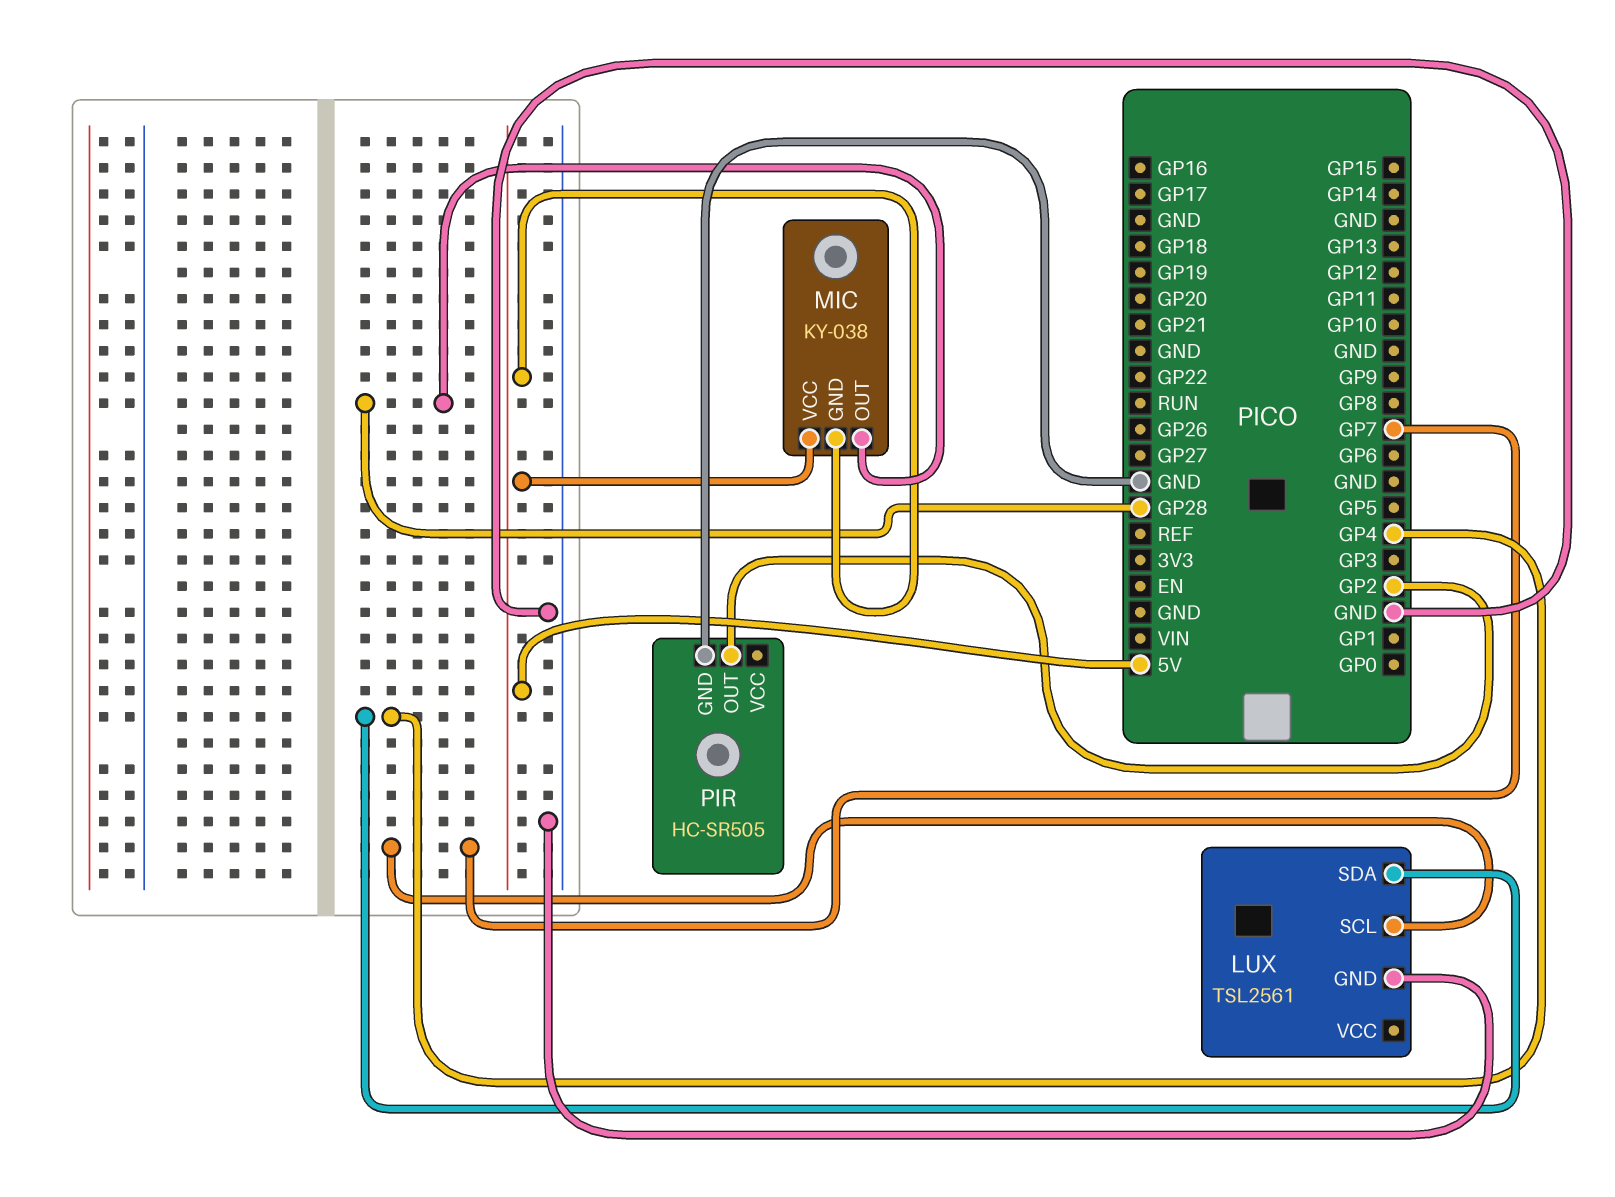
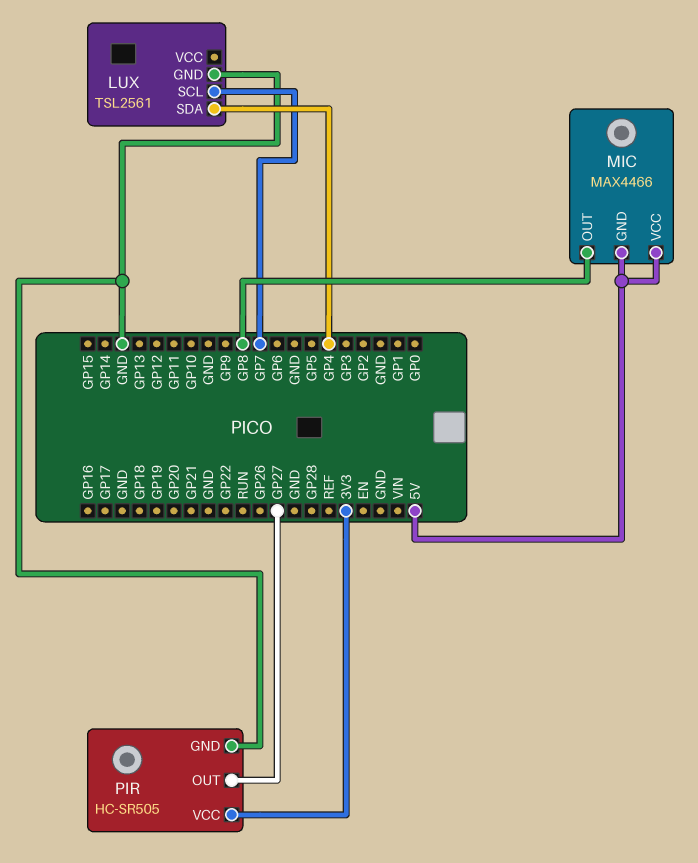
MIC: KY-038 -> MAX4466
MIC pin OUT: GP28 -> GP8
PIR pin OUT: GP2 -> GP27
PIR pin VCC: none -> 3V3

